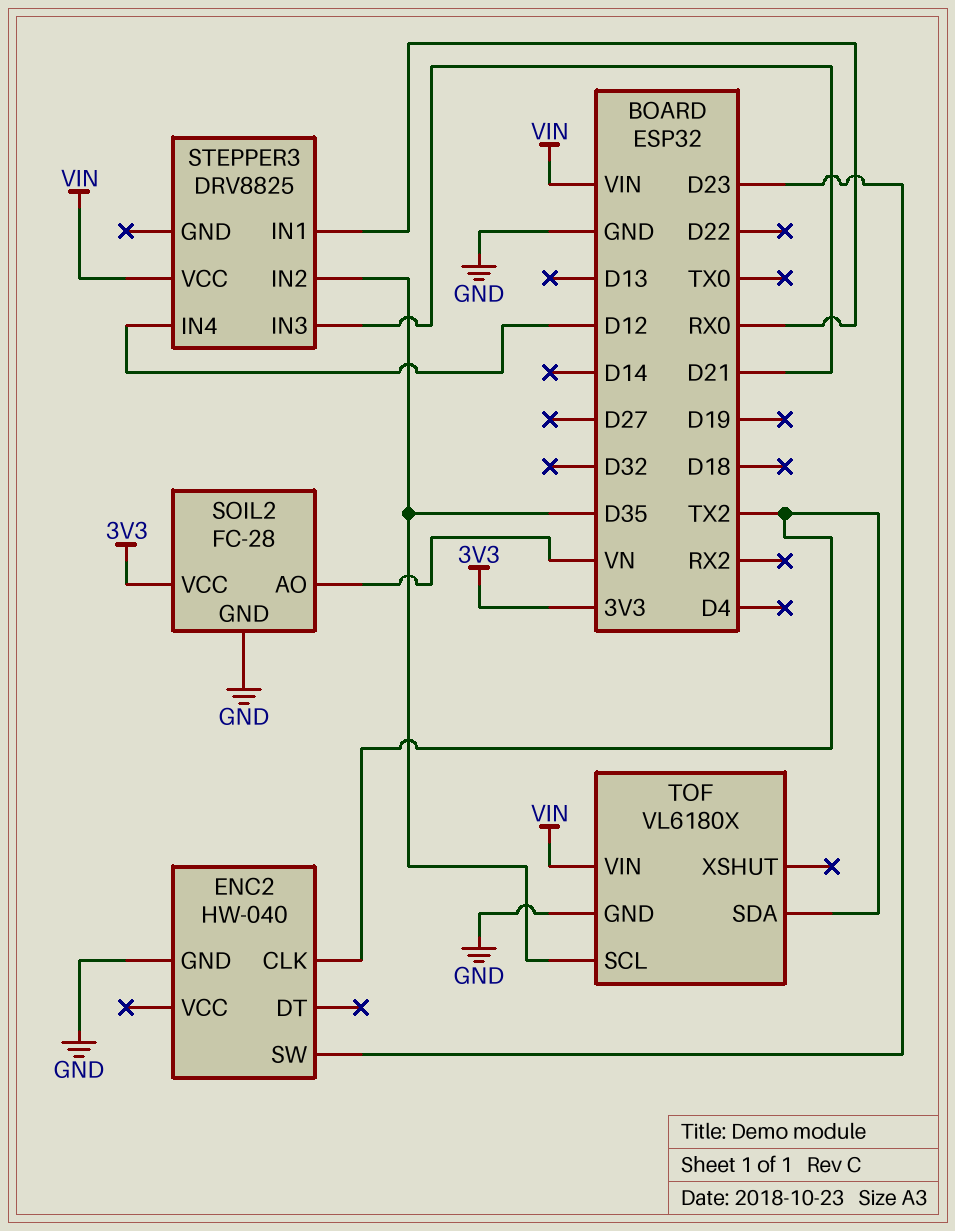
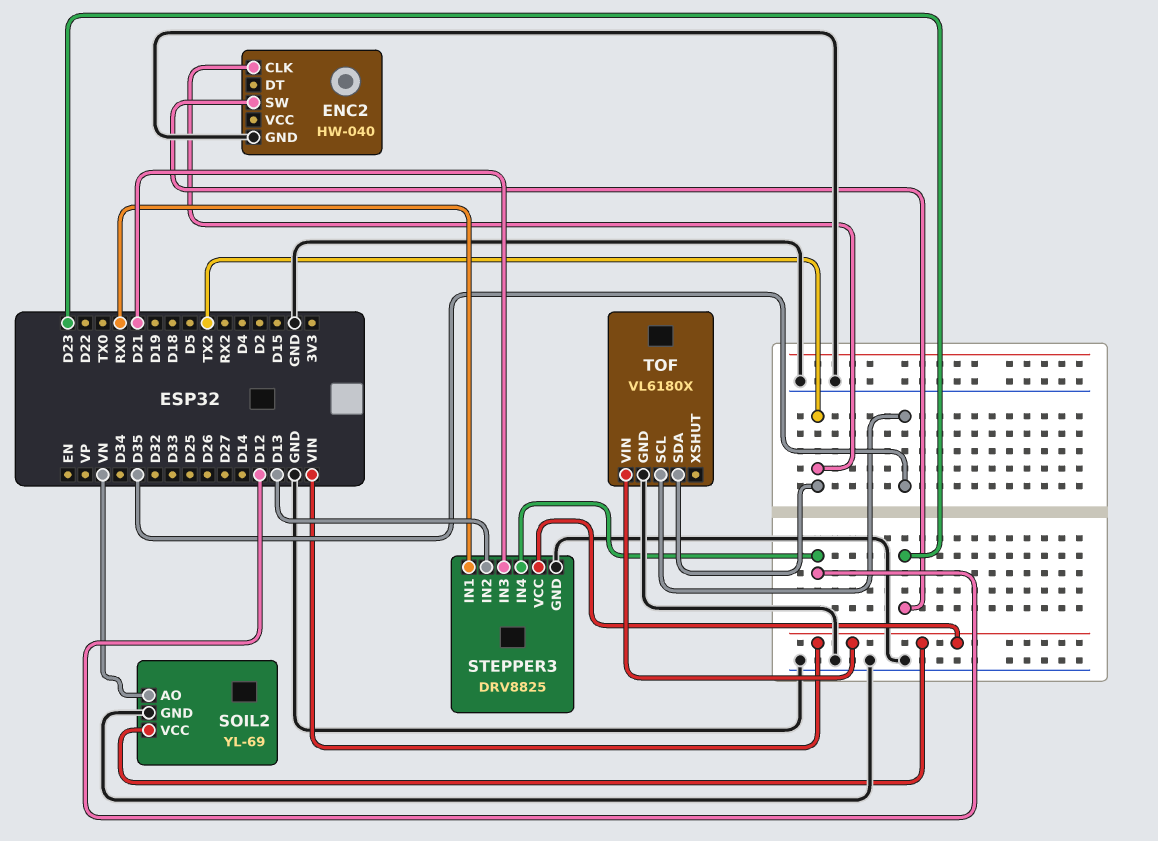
SOIL2: FC-28 -> YL-69
SOIL2 pin VCC: 3V3 -> VIN
STEPPER3 pin GND: none -> GND
STEPPER3 pin IN2: D35 -> D13

